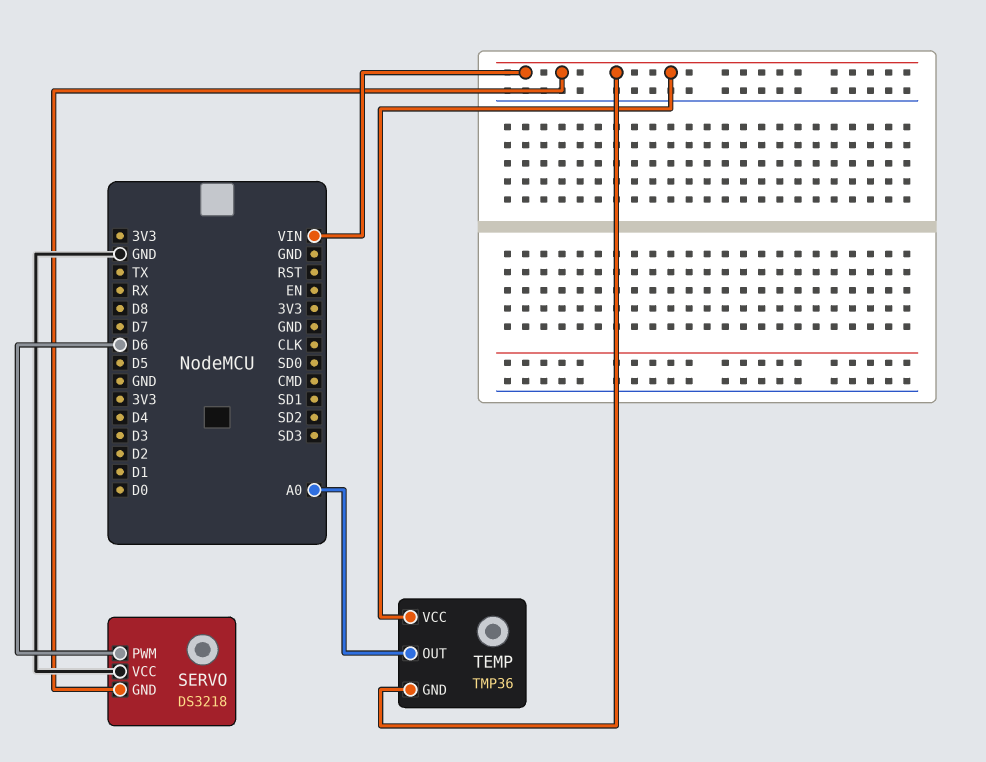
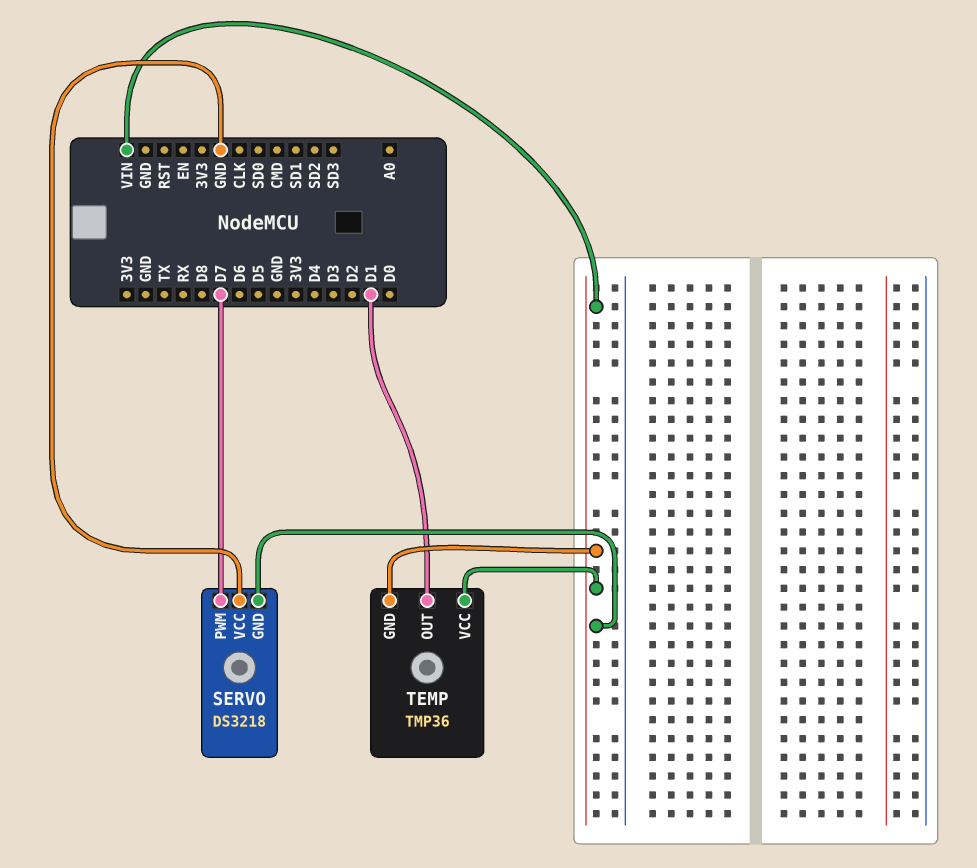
SERVO pin PWM: D6 -> D7
TEMP pin OUT: A0 -> D1

